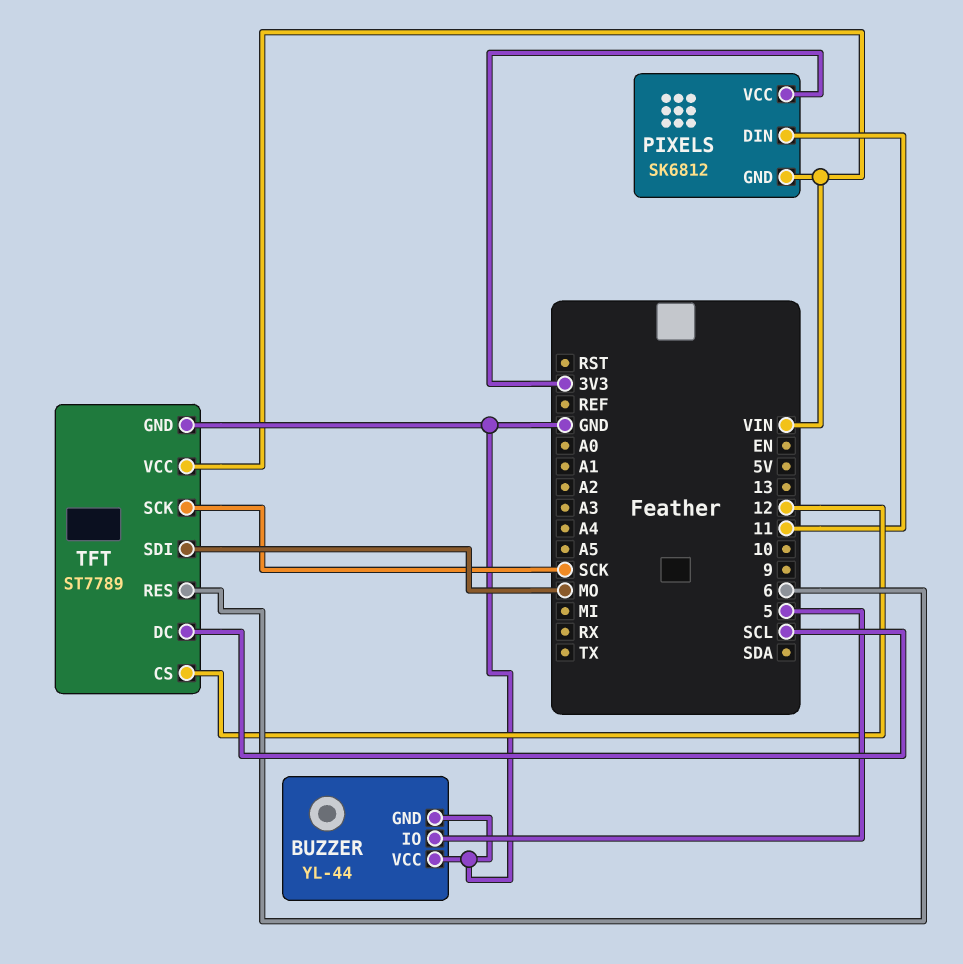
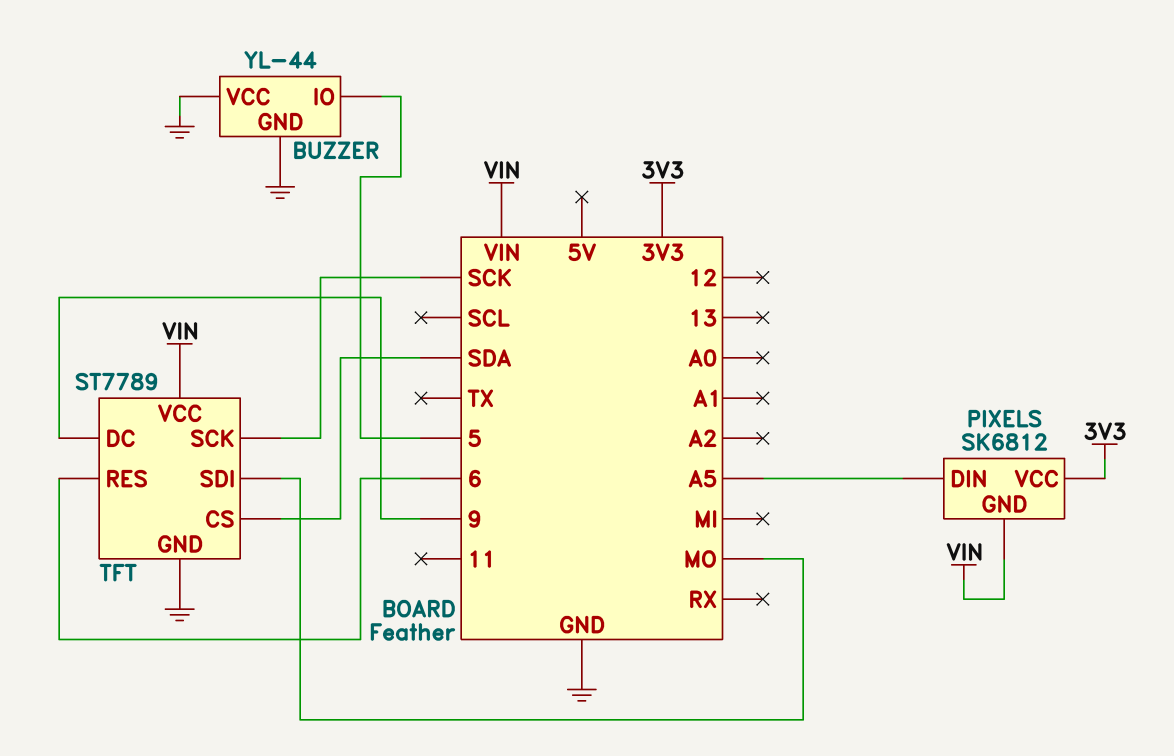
PIXELS pin DIN: 11 -> A5
TFT pin CS: 12 -> SDA
TFT pin DC: SCL -> 9

